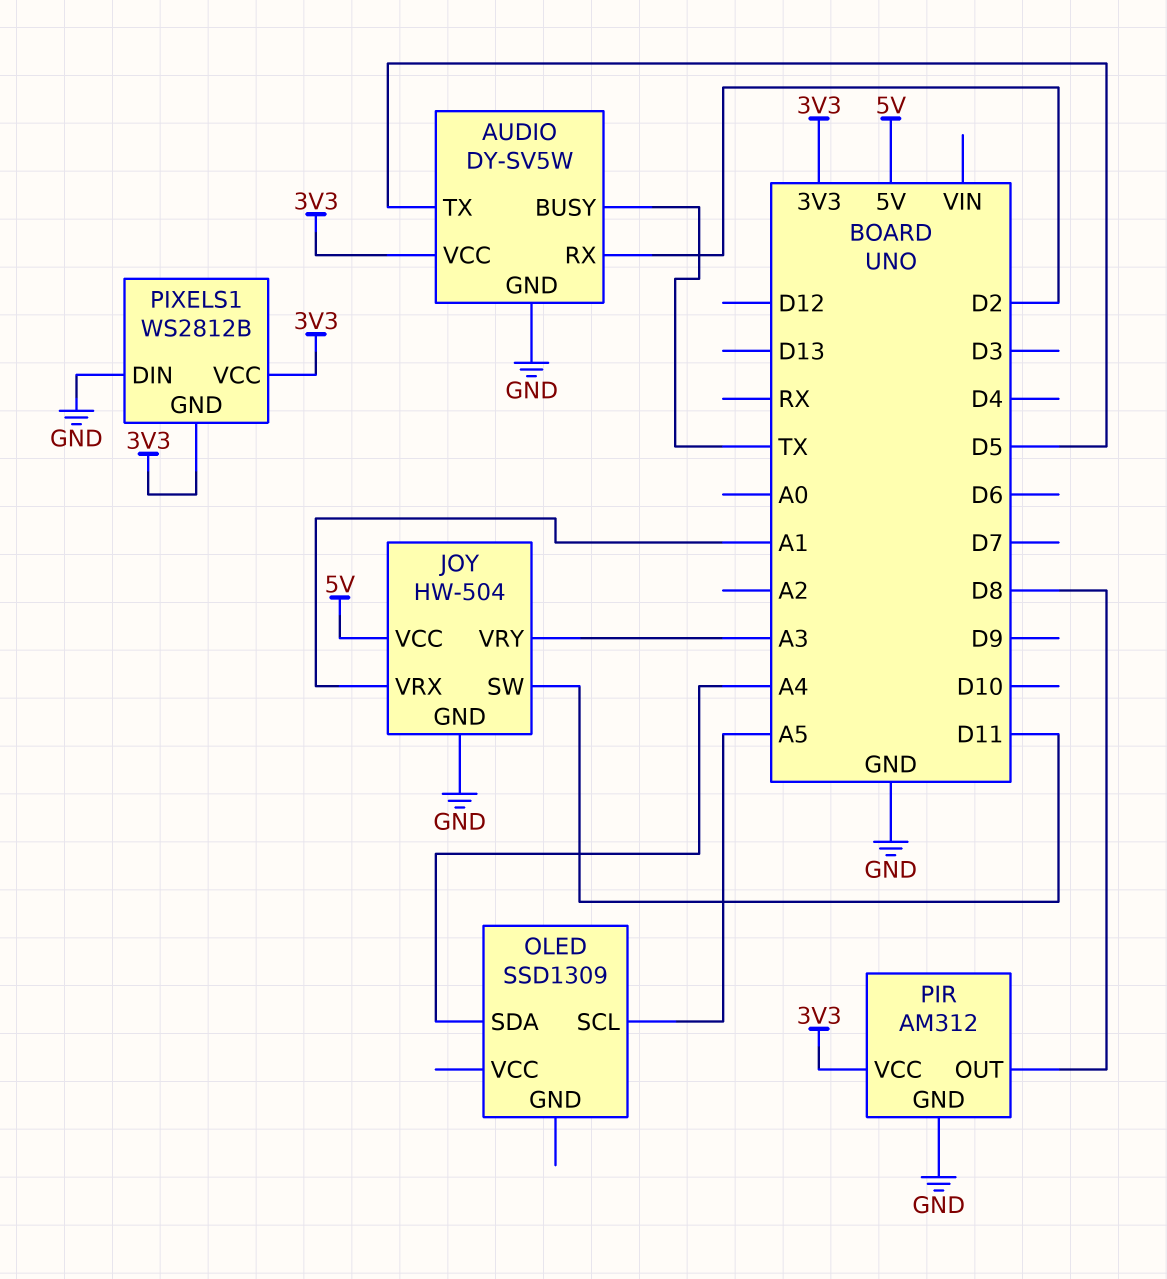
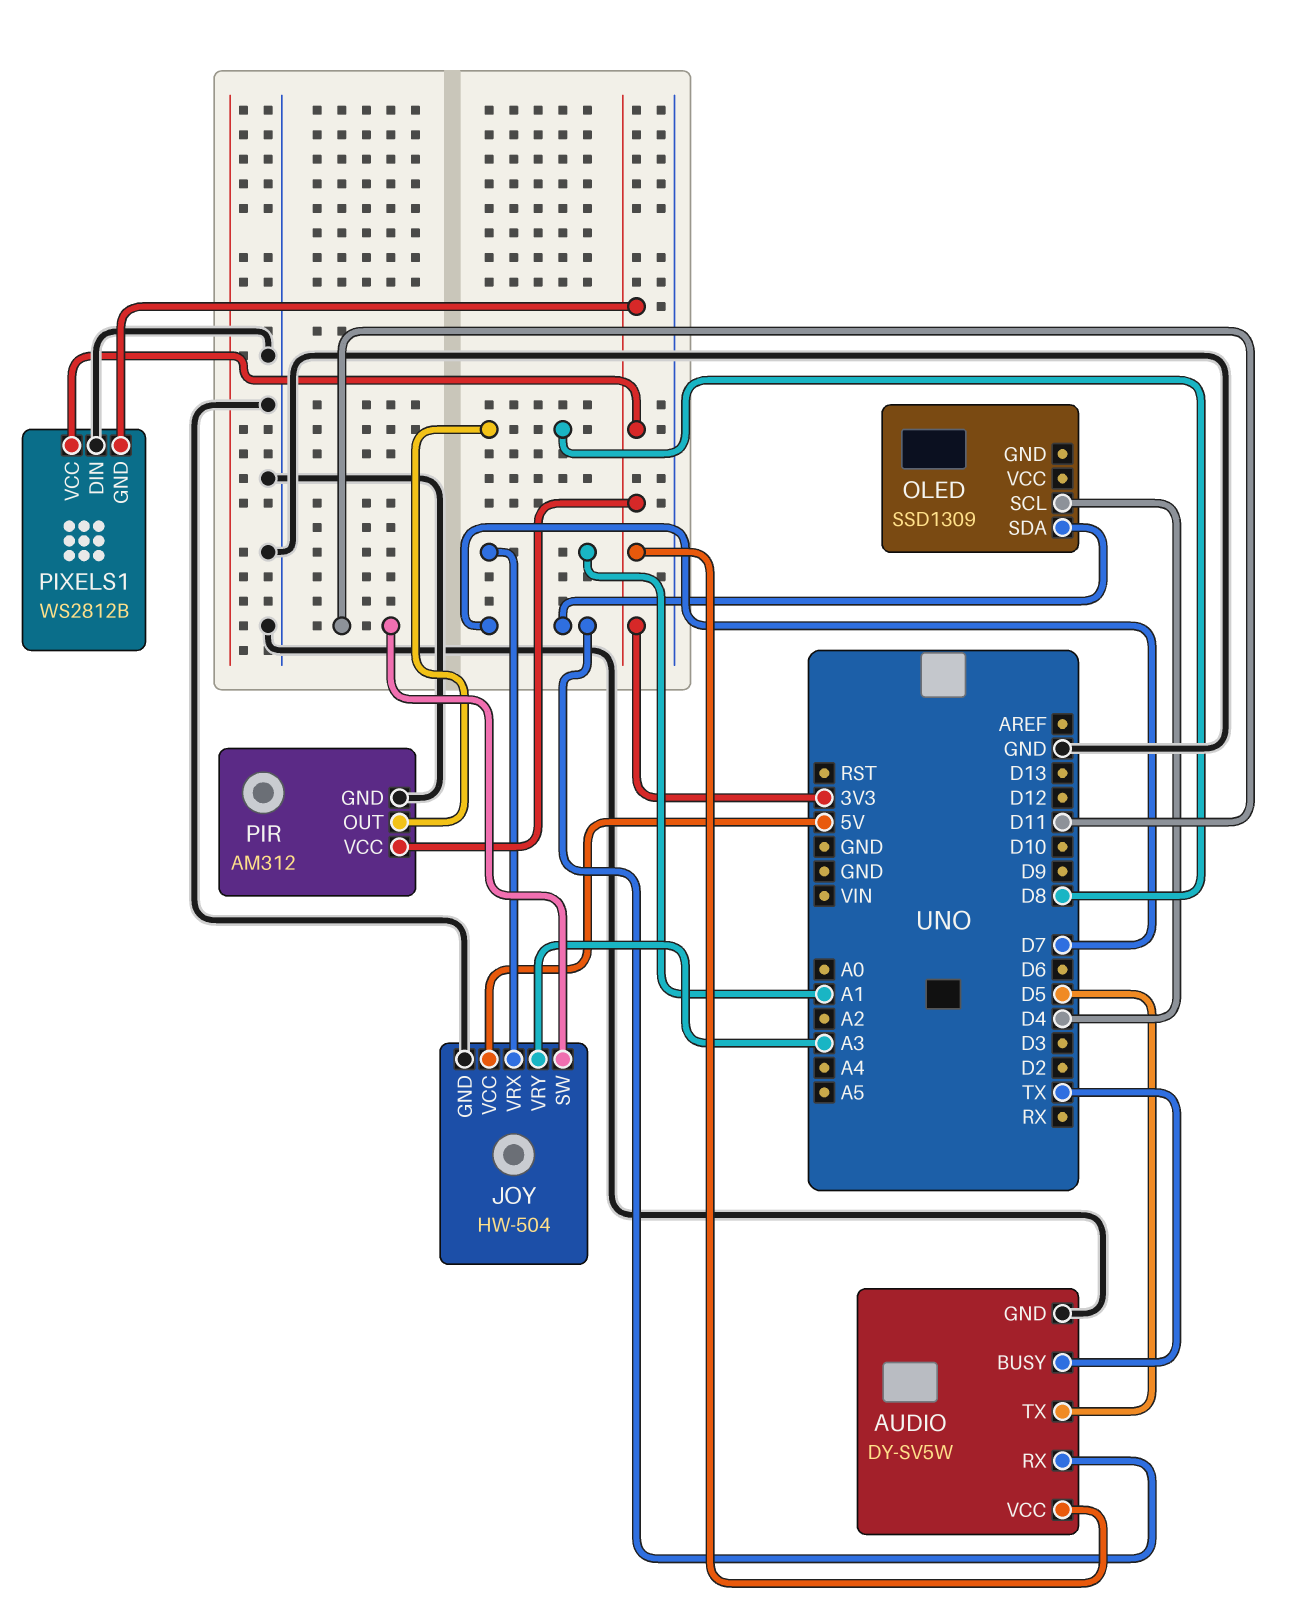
AUDIO pin RX: D2 -> D7
OLED pin SCL: A5 -> D4
OLED pin SDA: A4 -> D7

